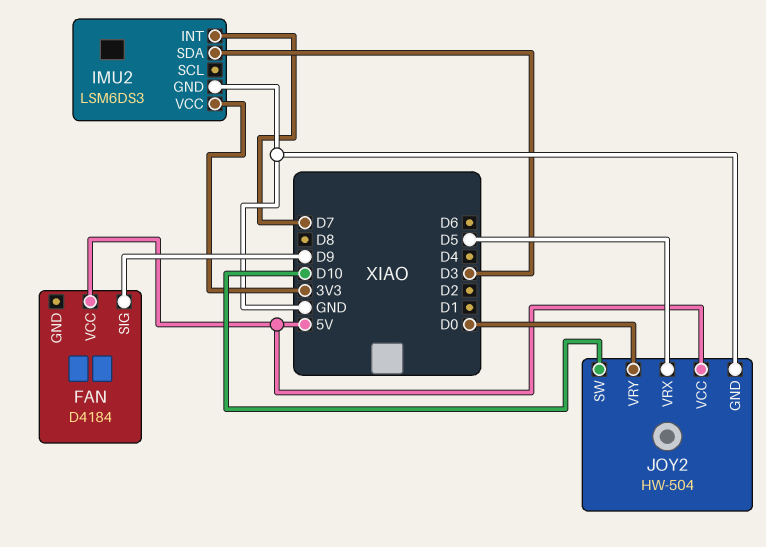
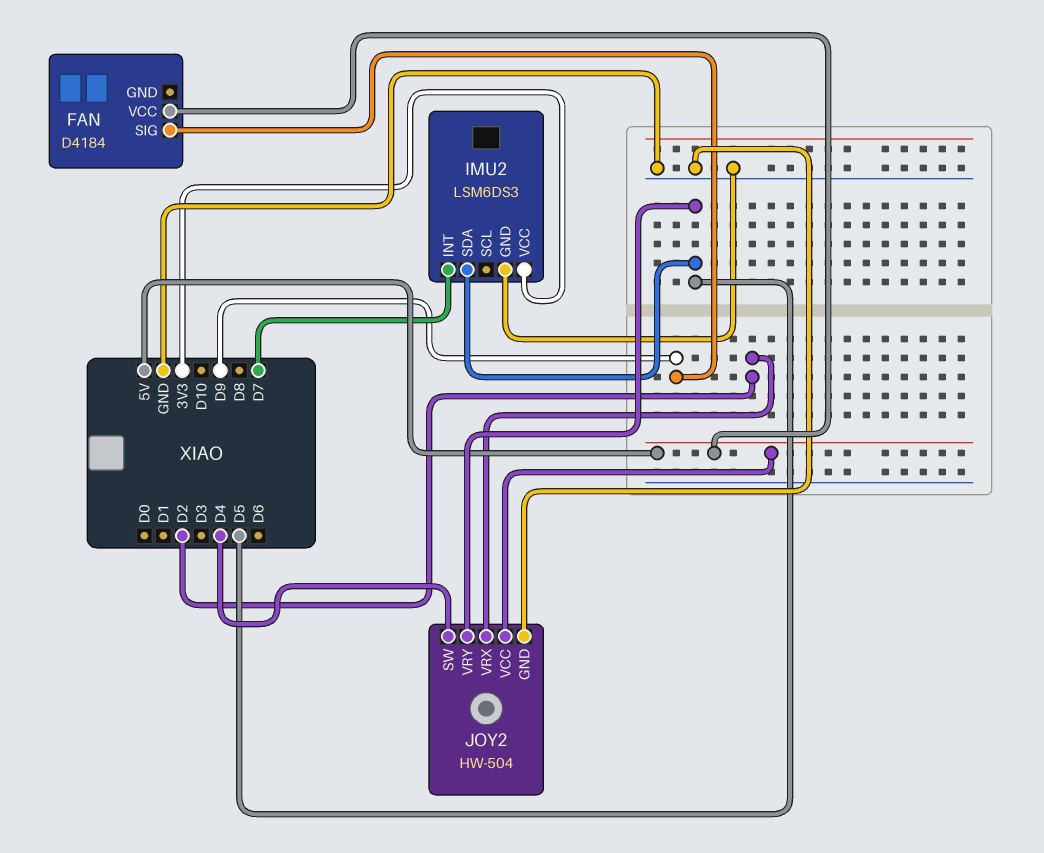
IMU2 pin SDA: D3 -> D5
JOY2 pin SW: D10 -> D4
JOY2 pin VRX: D5 -> D2
JOY2 pin VRY: D0 -> D5

